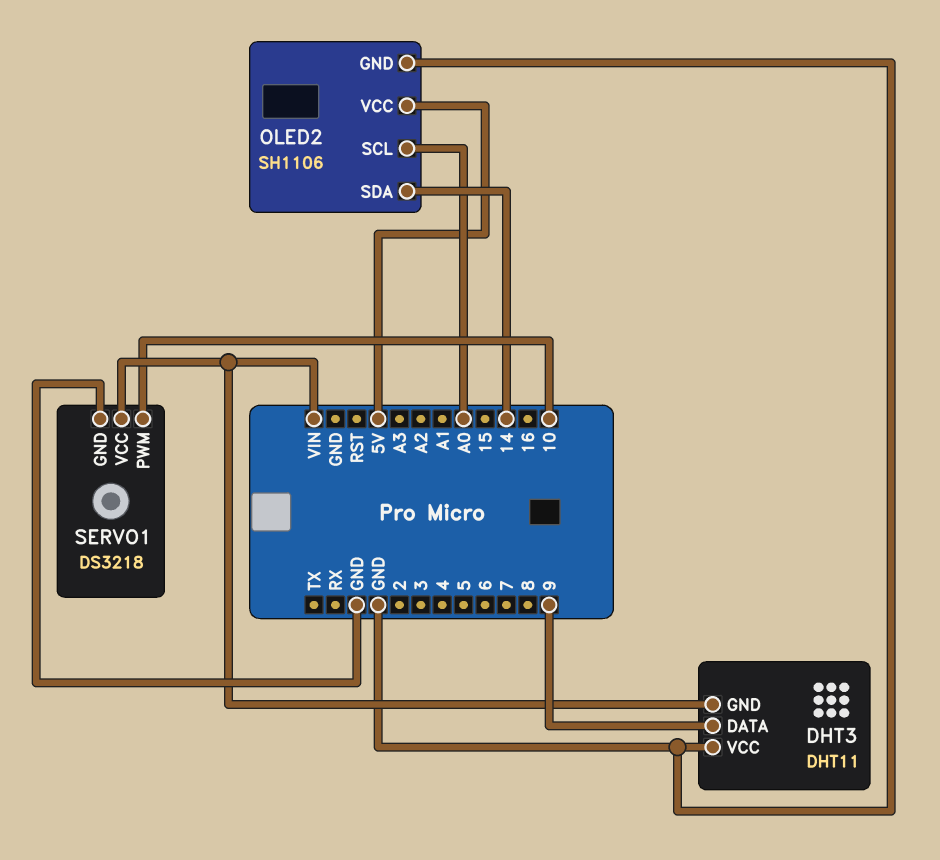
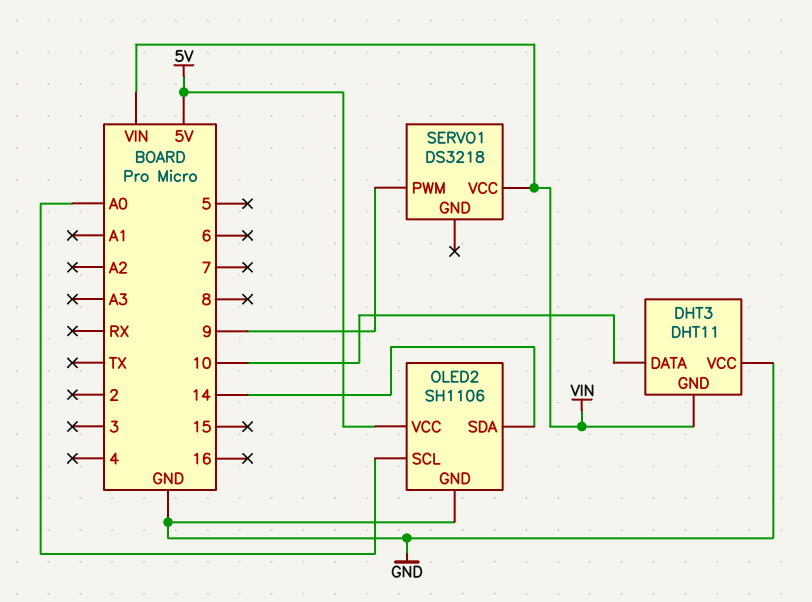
DHT3 pin DATA: 9 -> 10
SERVO1 pin GND: GND -> none
SERVO1 pin PWM: 10 -> 9

